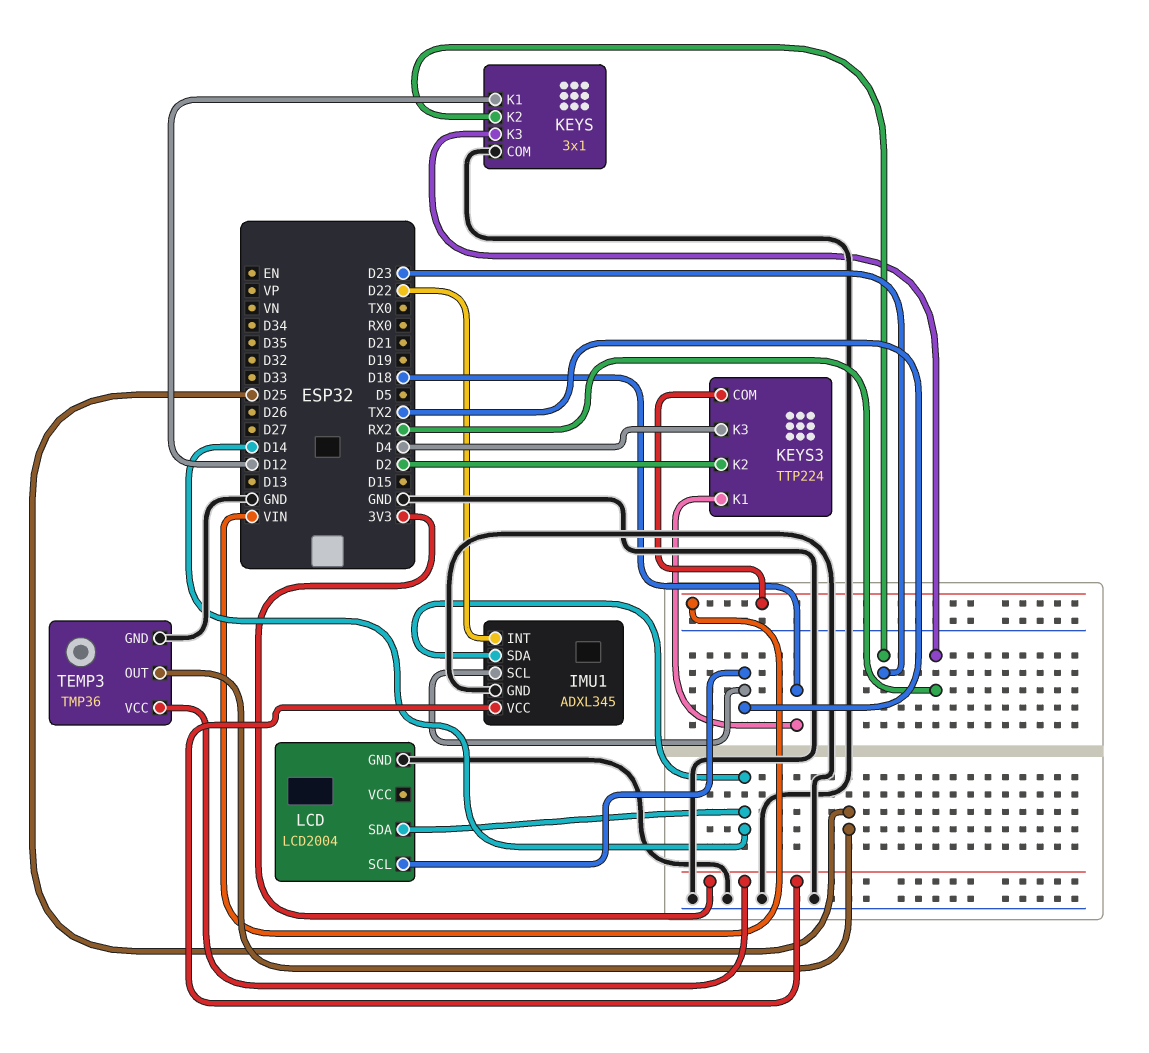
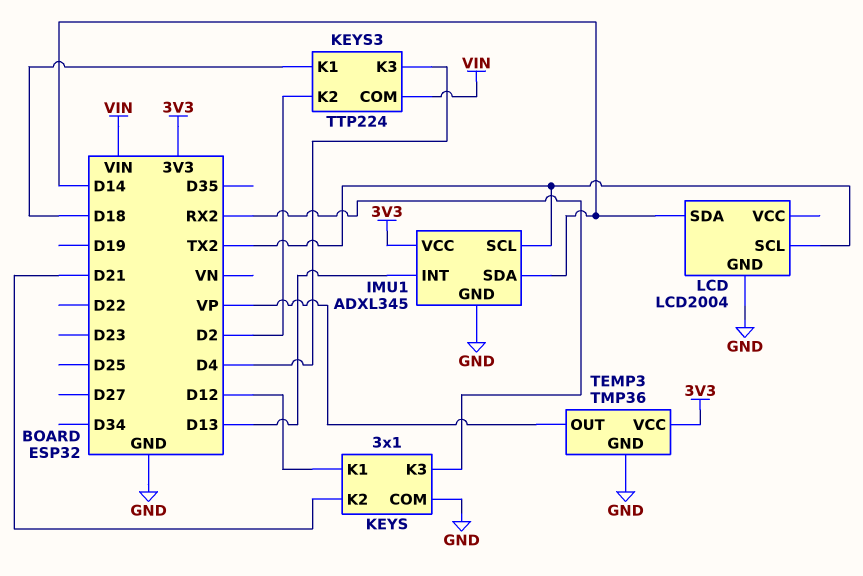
IMU1 pin INT: D22 -> D13
KEYS pin K2: D23 -> D21
TEMP3 pin OUT: D25 -> VP

